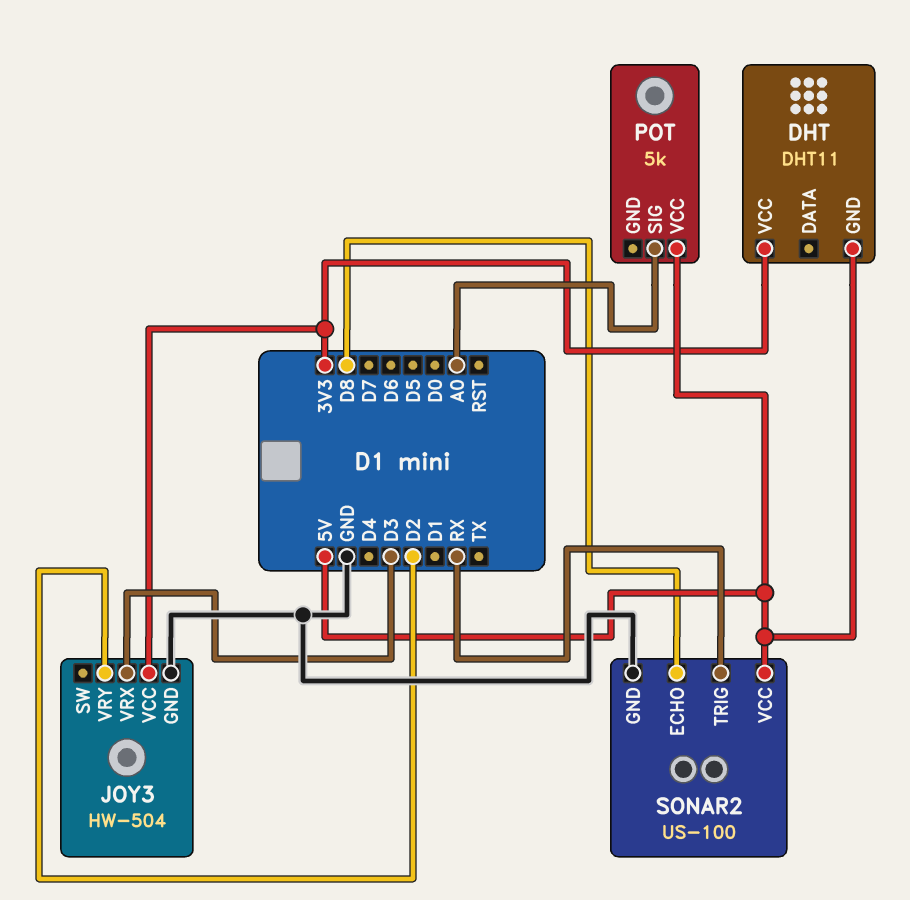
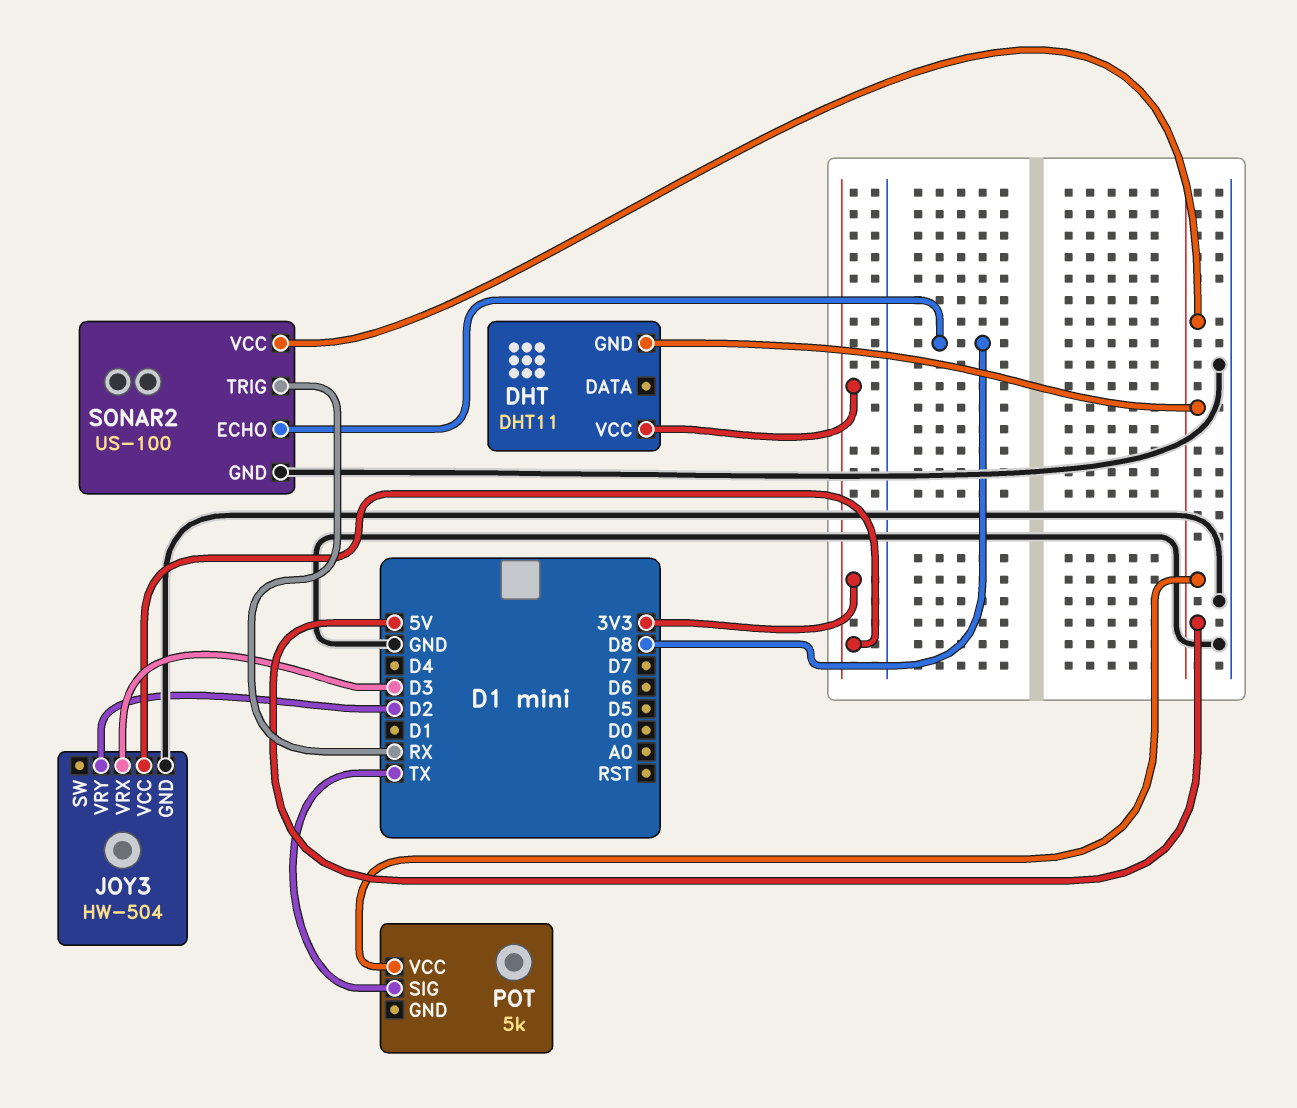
POT pin SIG: A0 -> TX

